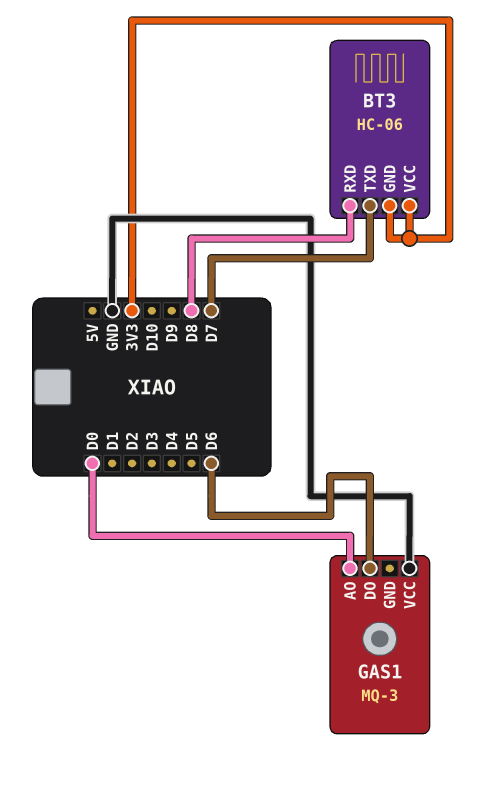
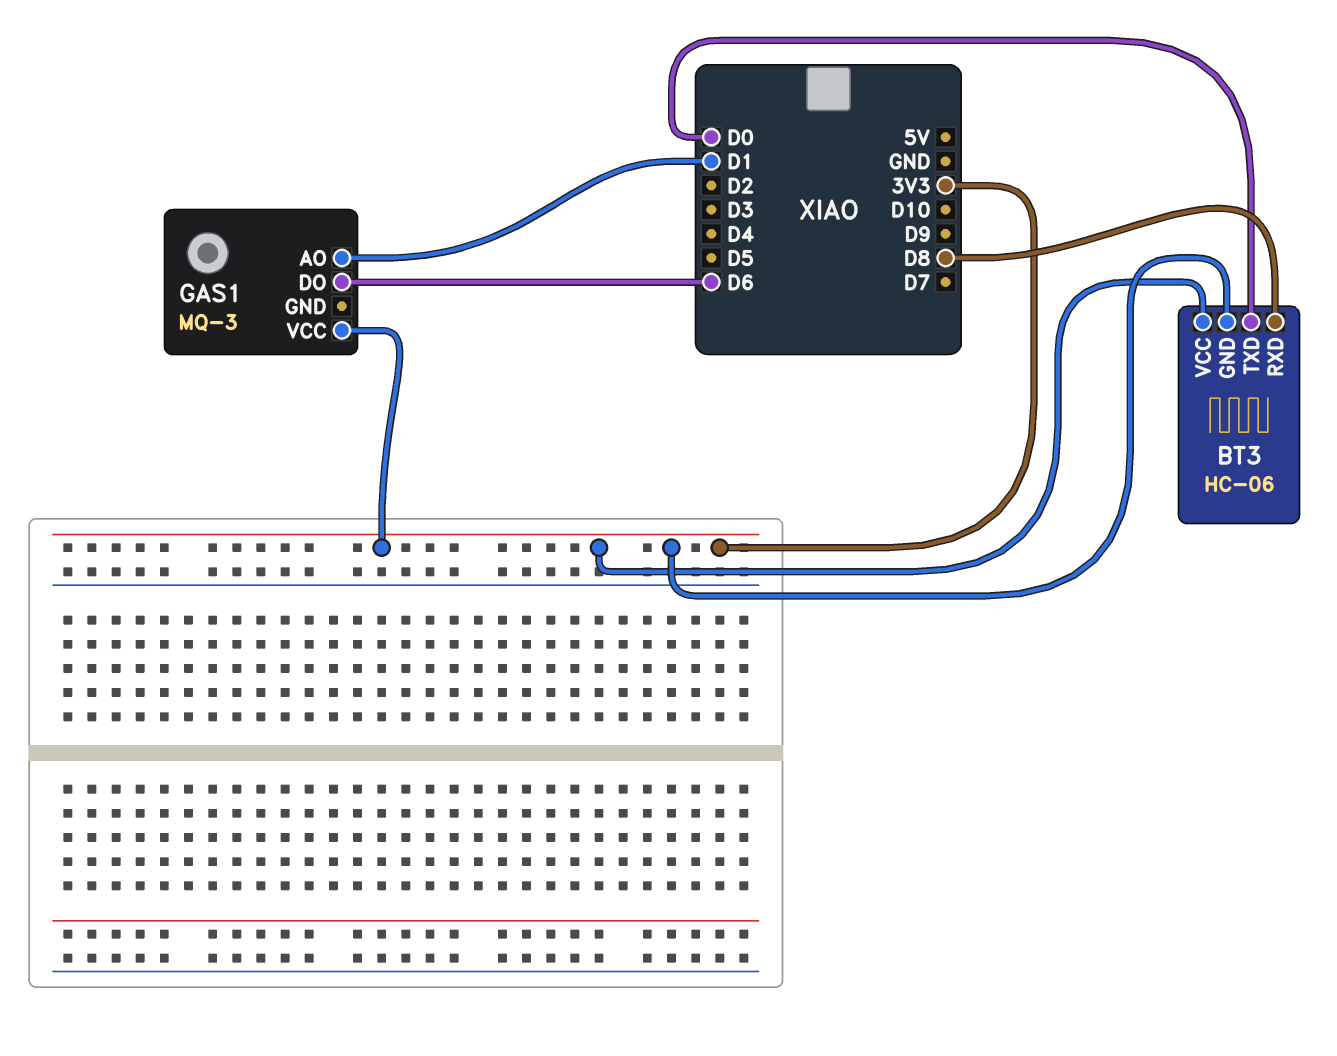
BT3 pin TXD: D7 -> D0
GAS1 pin AO: D0 -> D1
GAS1 pin VCC: GND -> 3V3

